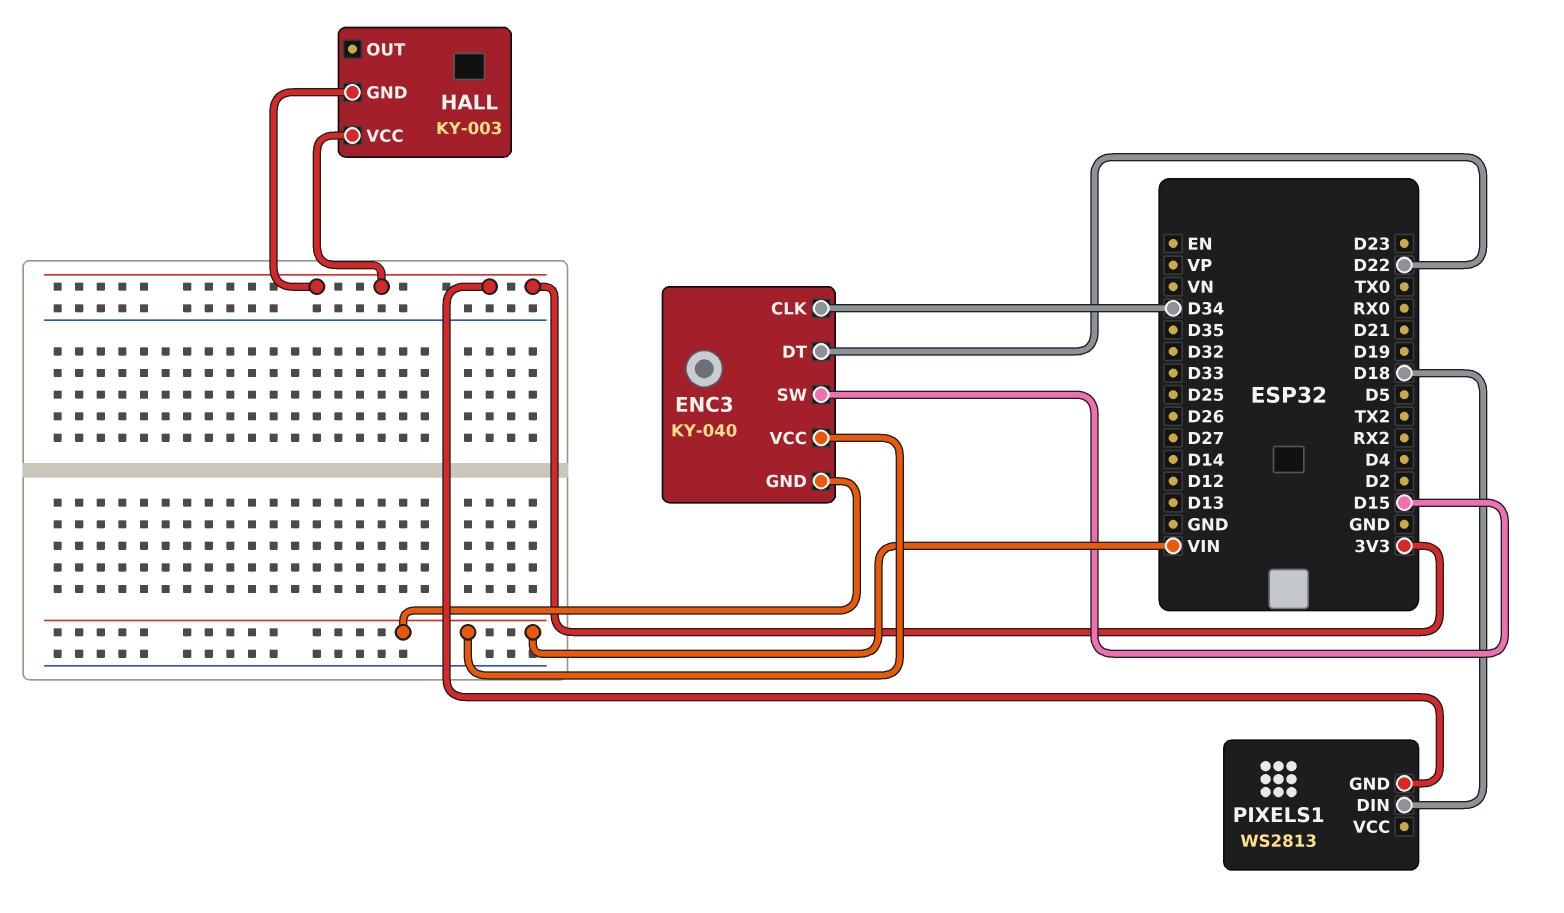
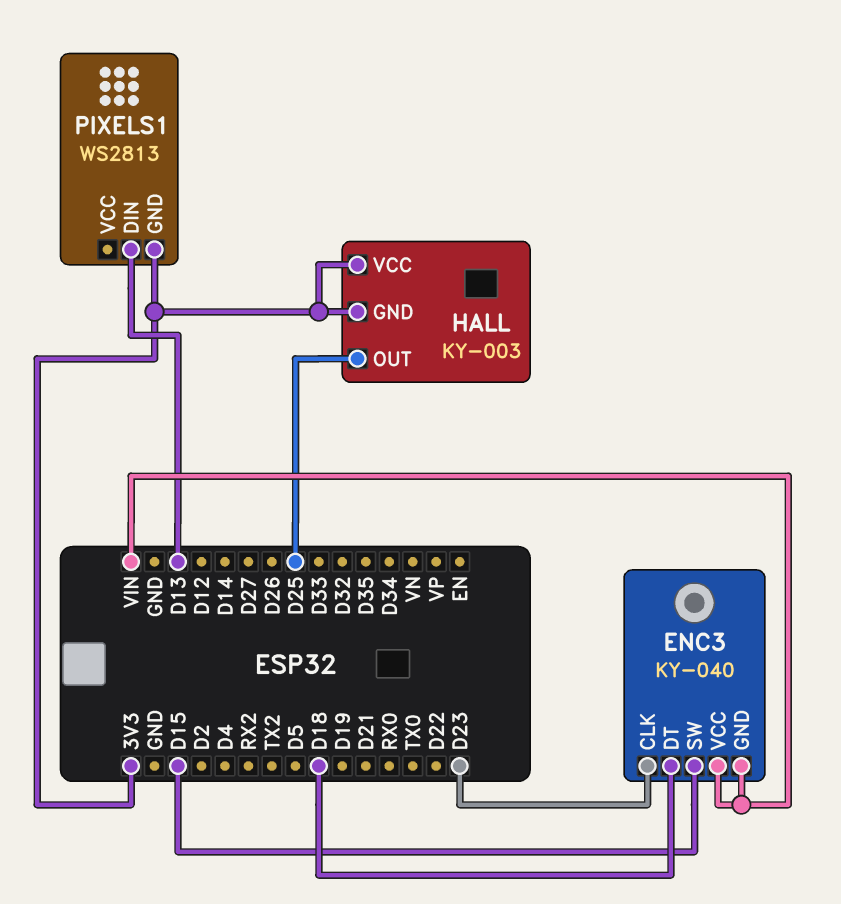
ENC3 pin CLK: D34 -> D23
ENC3 pin DT: D22 -> D18
HALL pin OUT: none -> D25
PIXELS1 pin DIN: D18 -> D13

